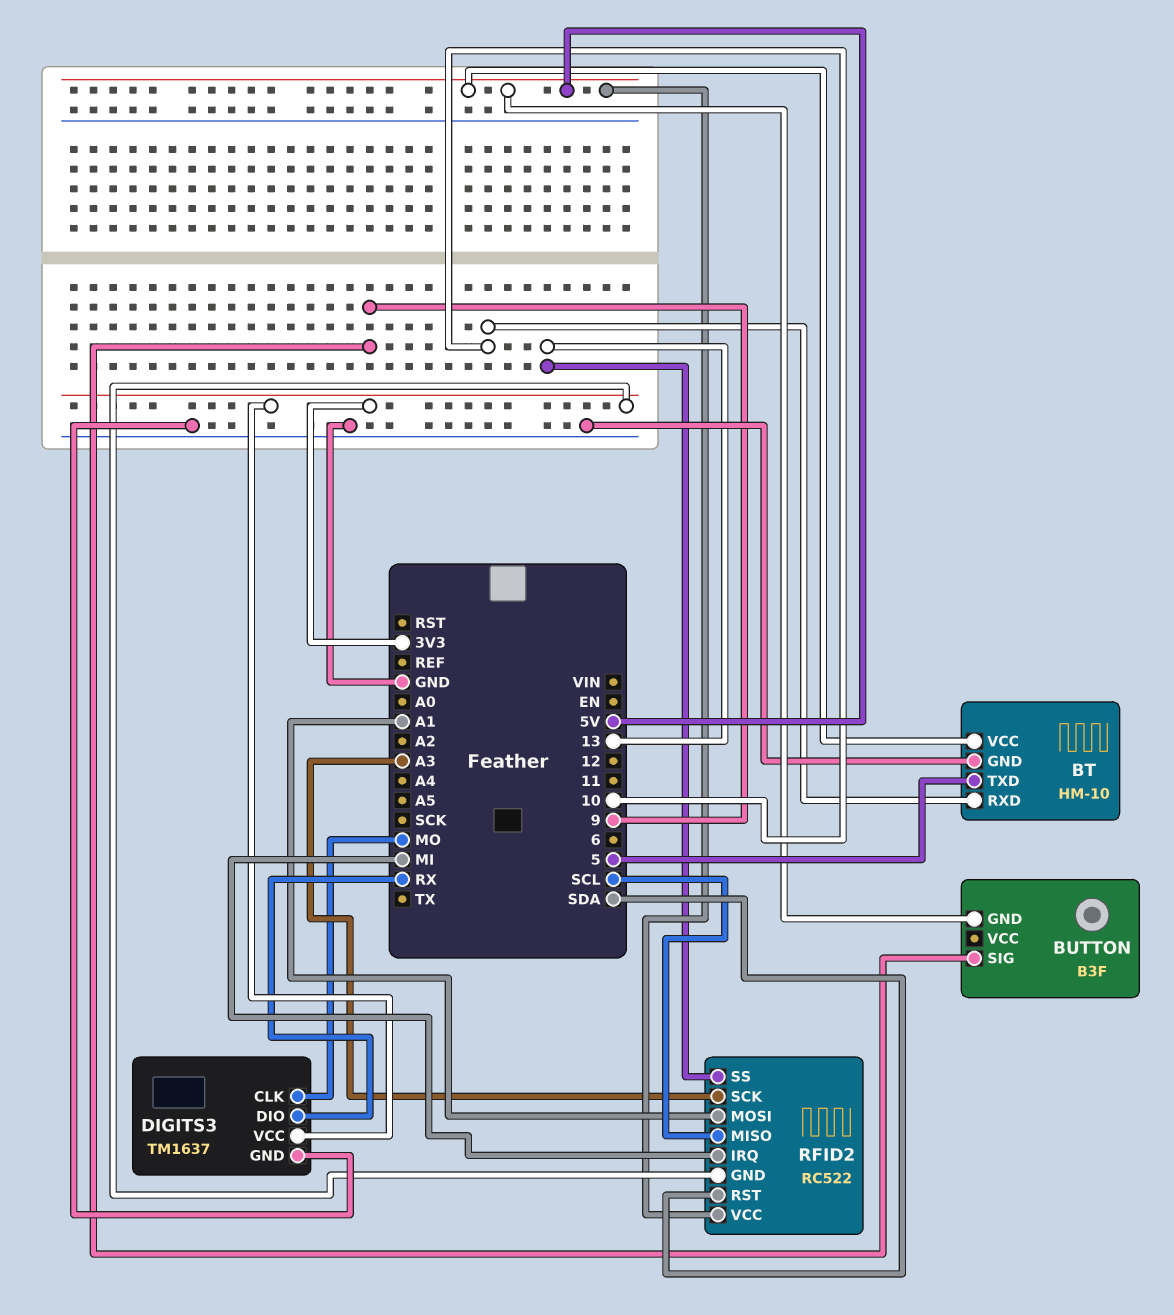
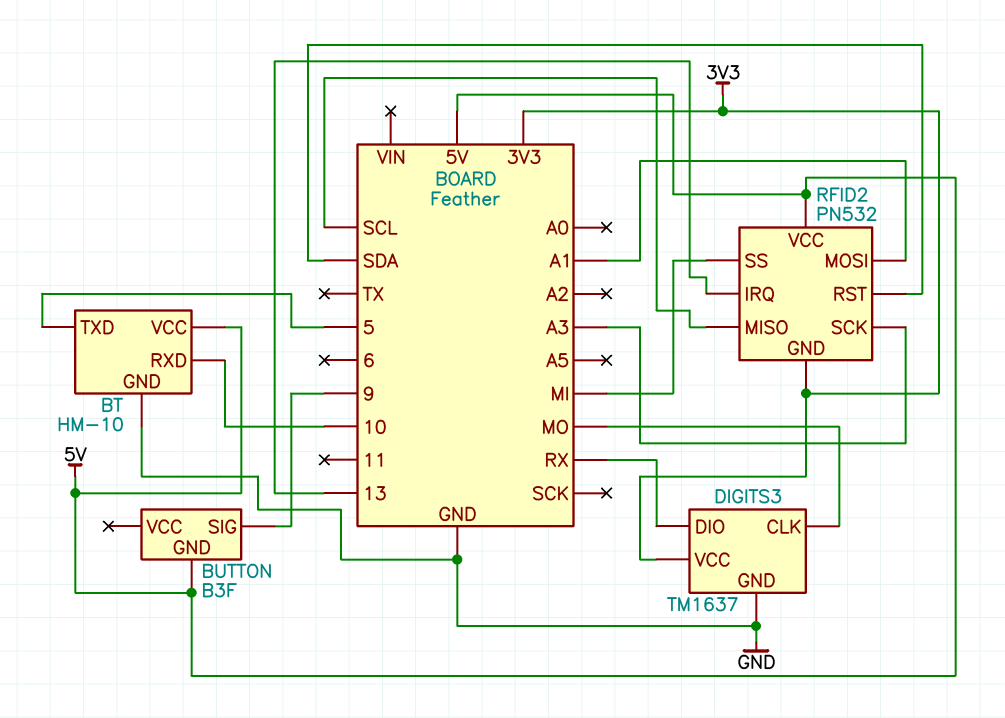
RFID2: RC522 -> PN532
RFID2 pin IRQ: MI -> 13
RFID2 pin SS: 13 -> MI

